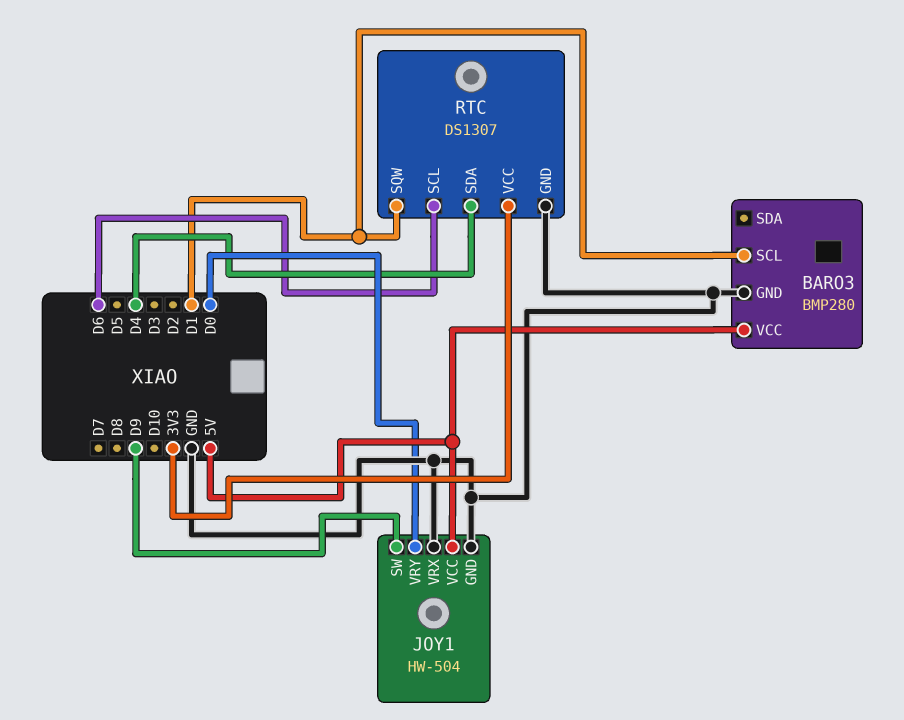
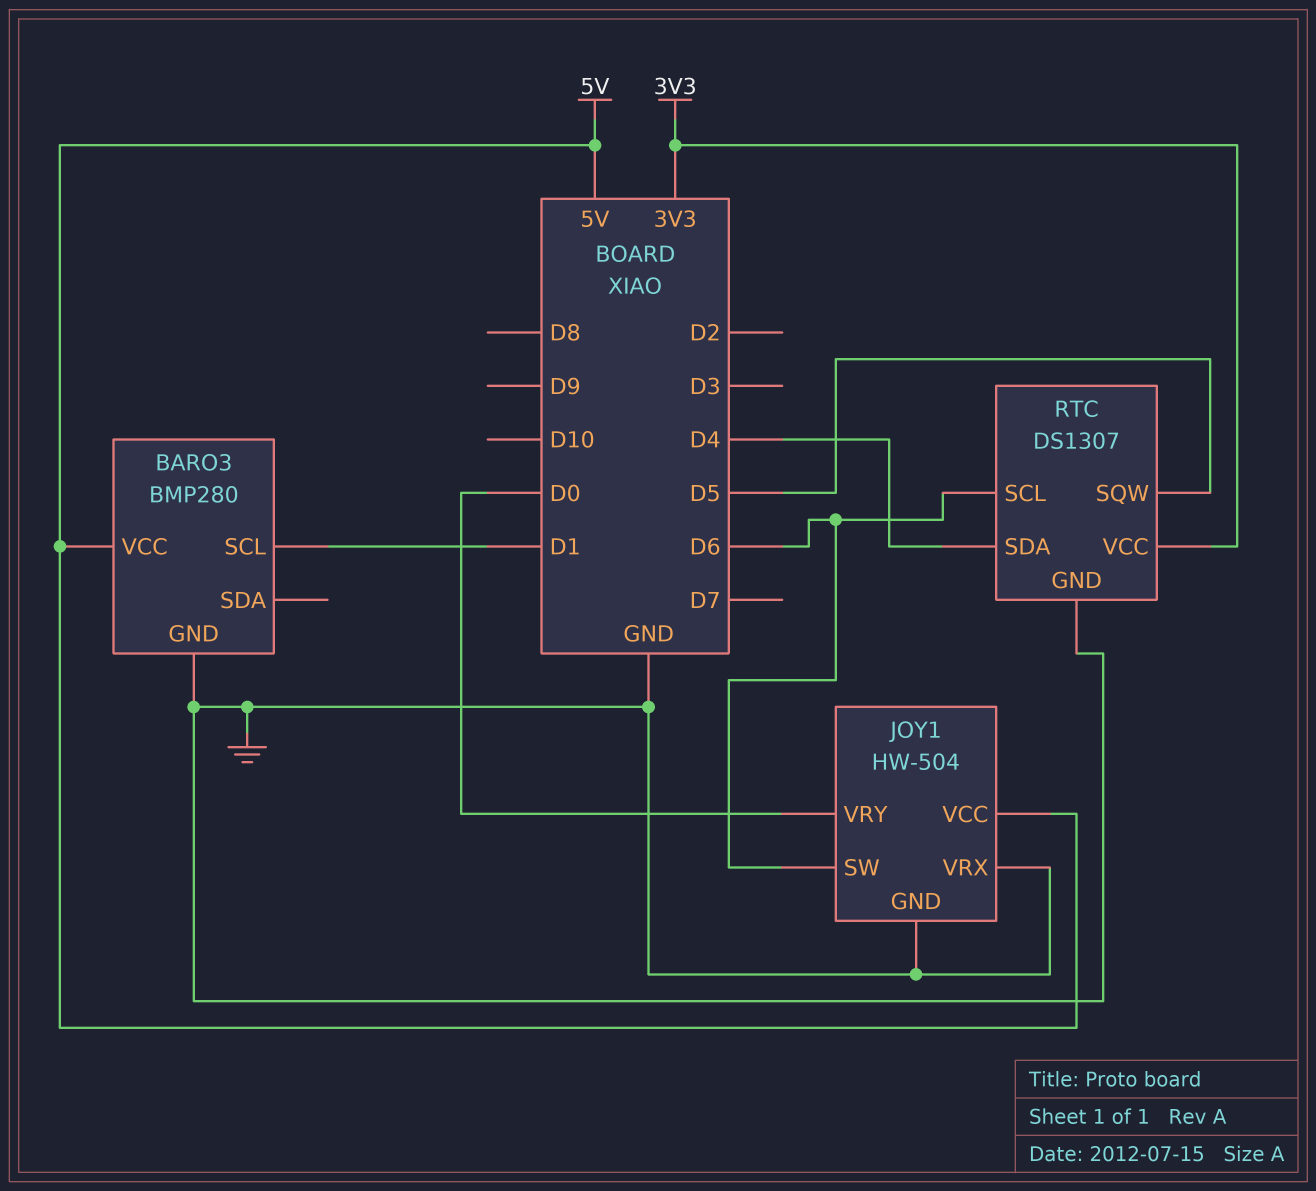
JOY1 pin SW: D9 -> D6
RTC pin SQW: D1 -> D5

